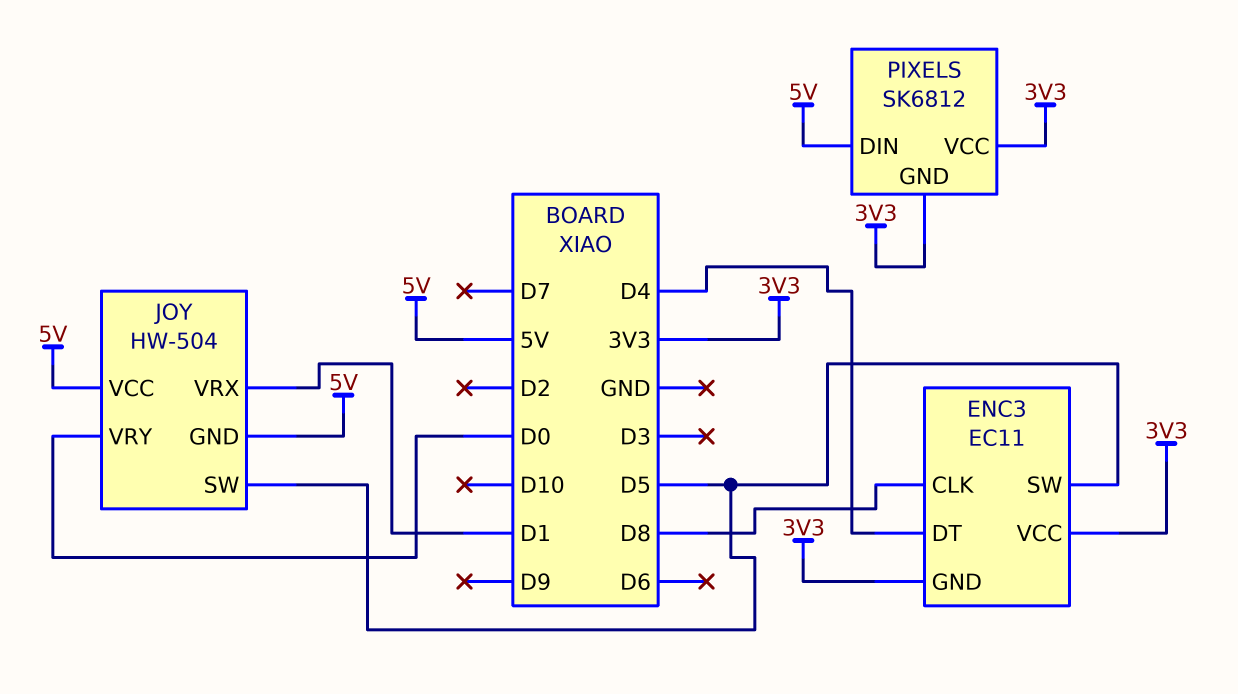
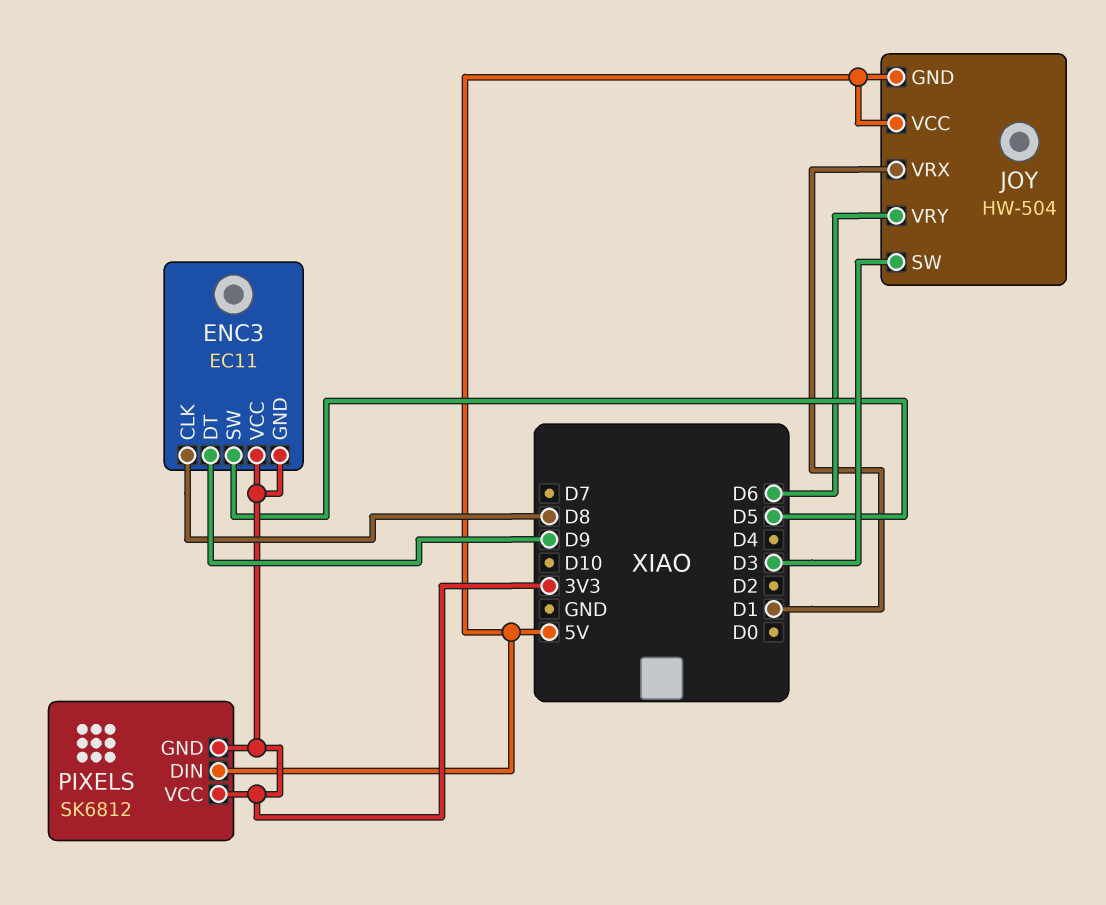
ENC3 pin DT: D4 -> D9
JOY pin SW: D5 -> D3
JOY pin VRY: D0 -> D6

